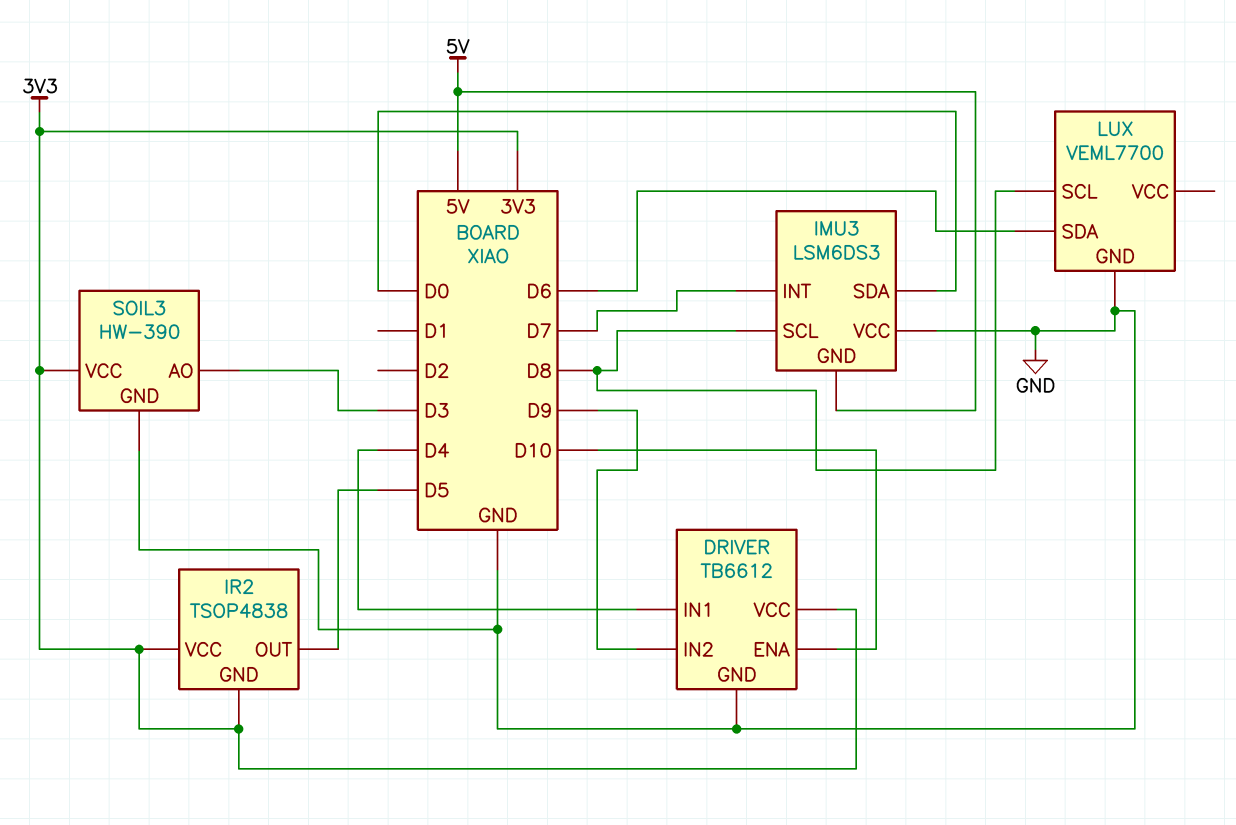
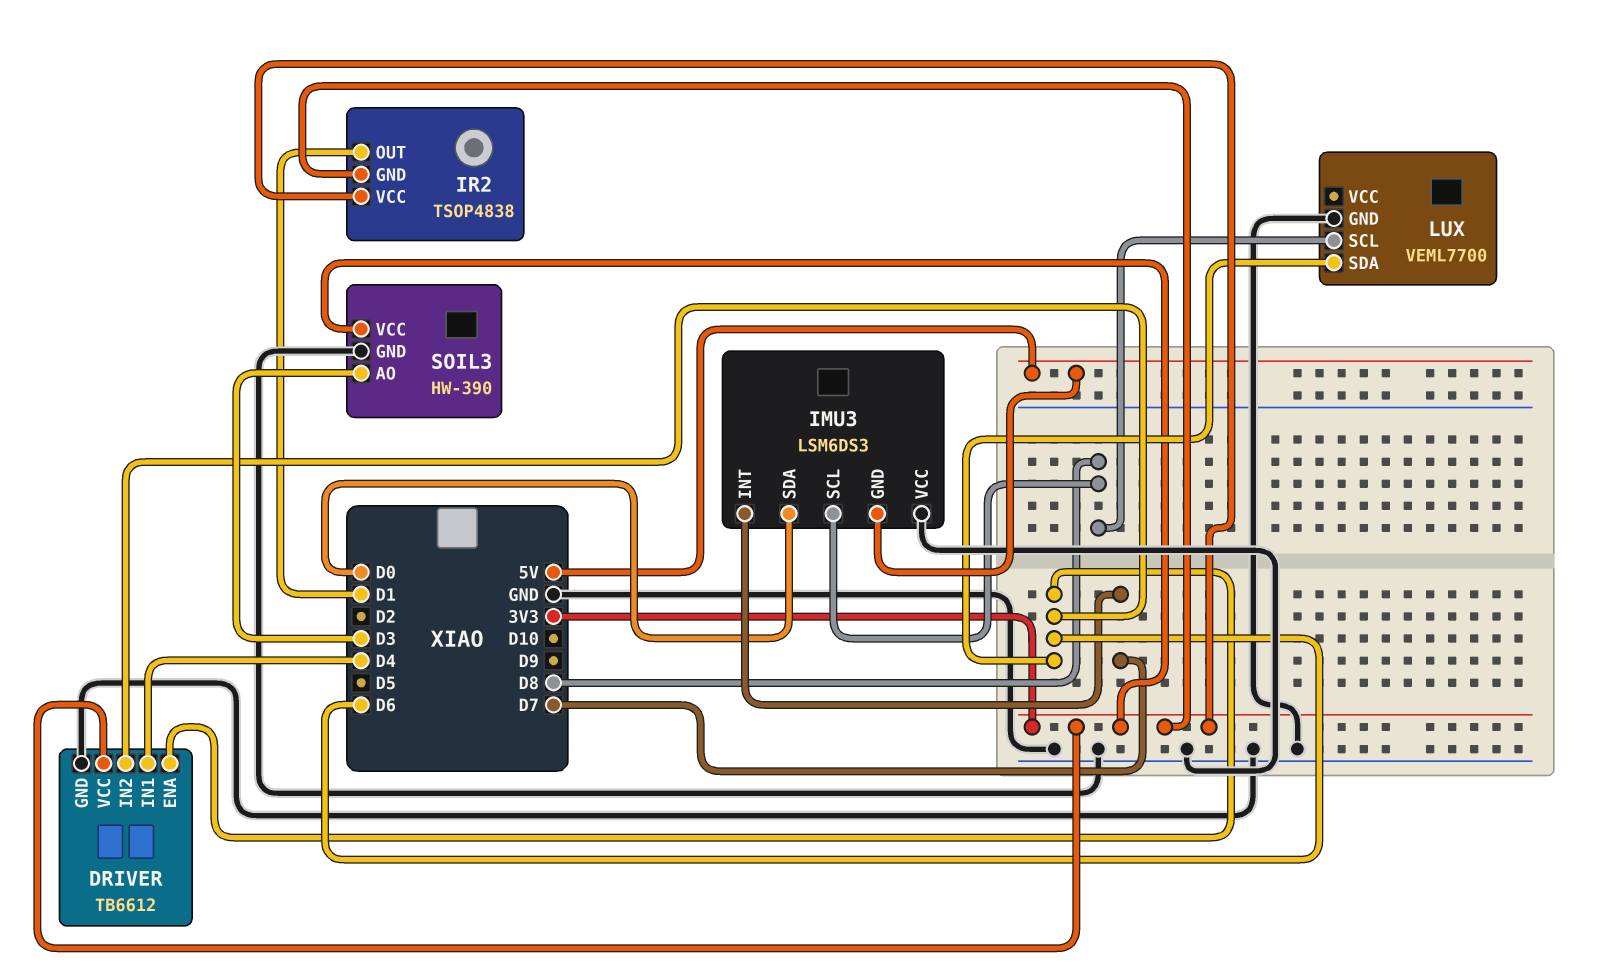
DRIVER pin ENA: D10 -> D6
DRIVER pin IN2: D9 -> D6
IR2 pin OUT: D5 -> D1

